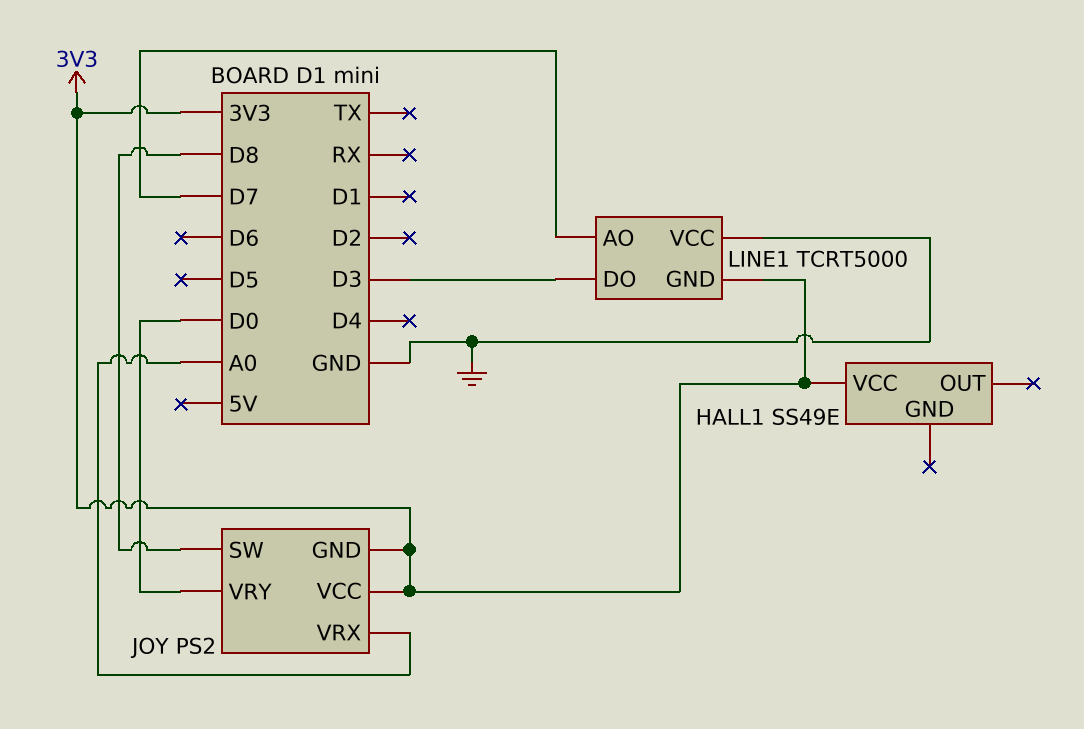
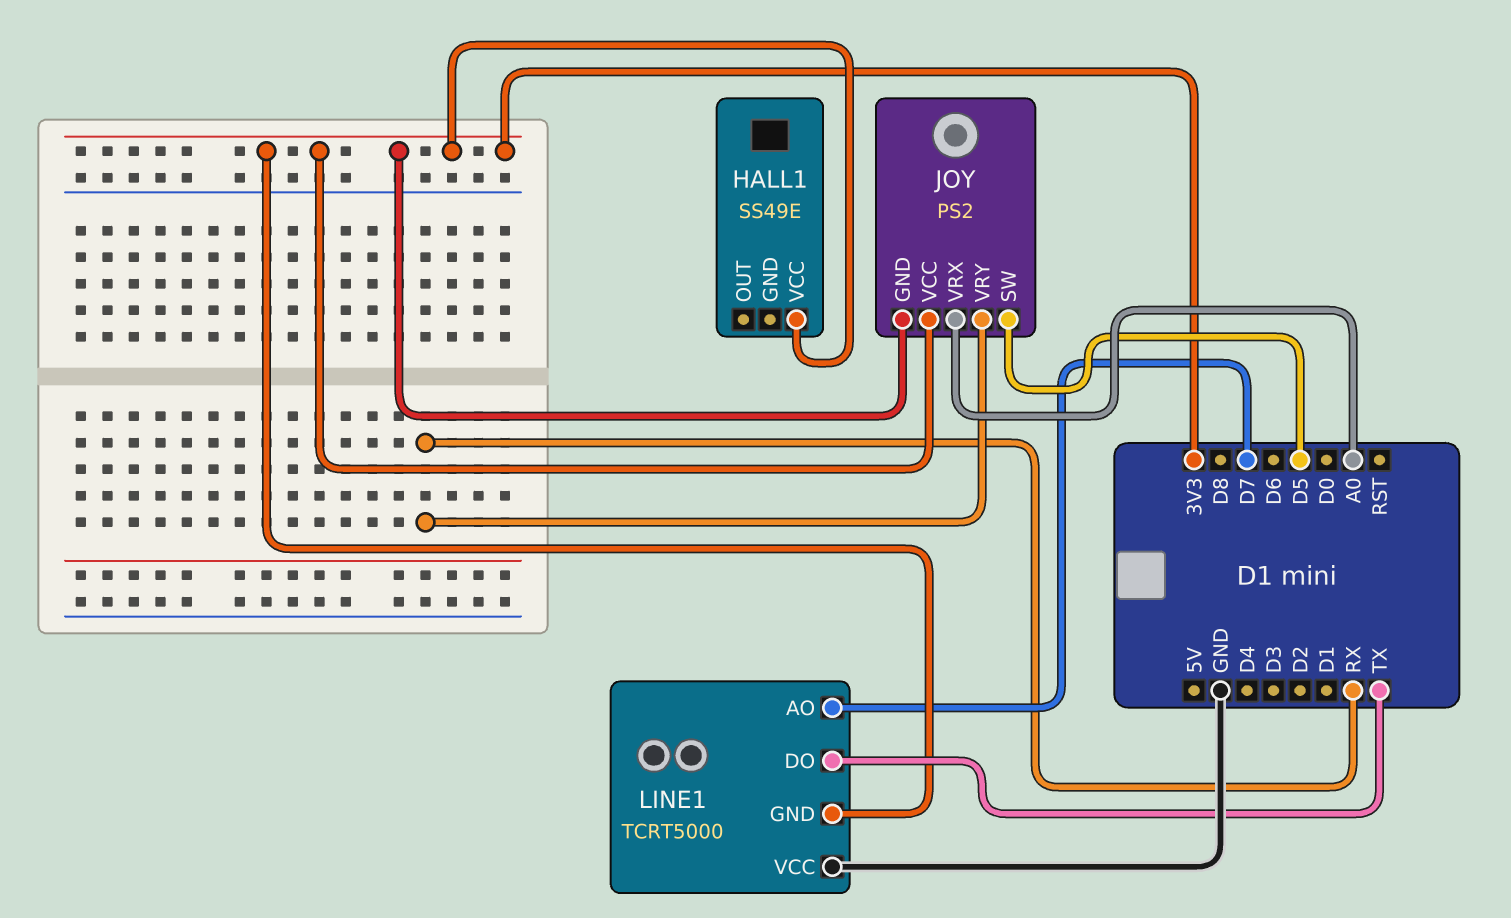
JOY pin SW: D8 -> D5
JOY pin VRY: D0 -> RX
LINE1 pin DO: D3 -> TX

